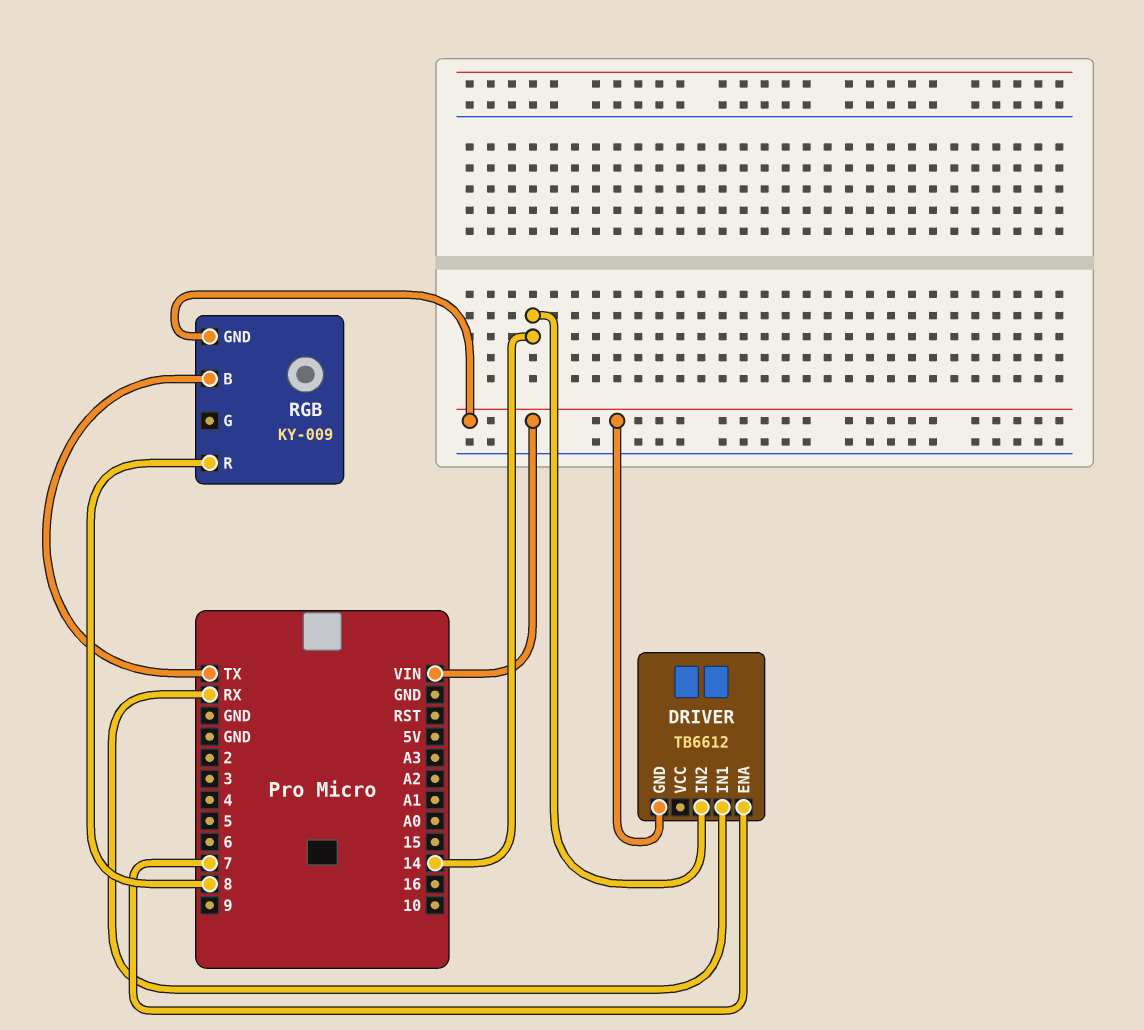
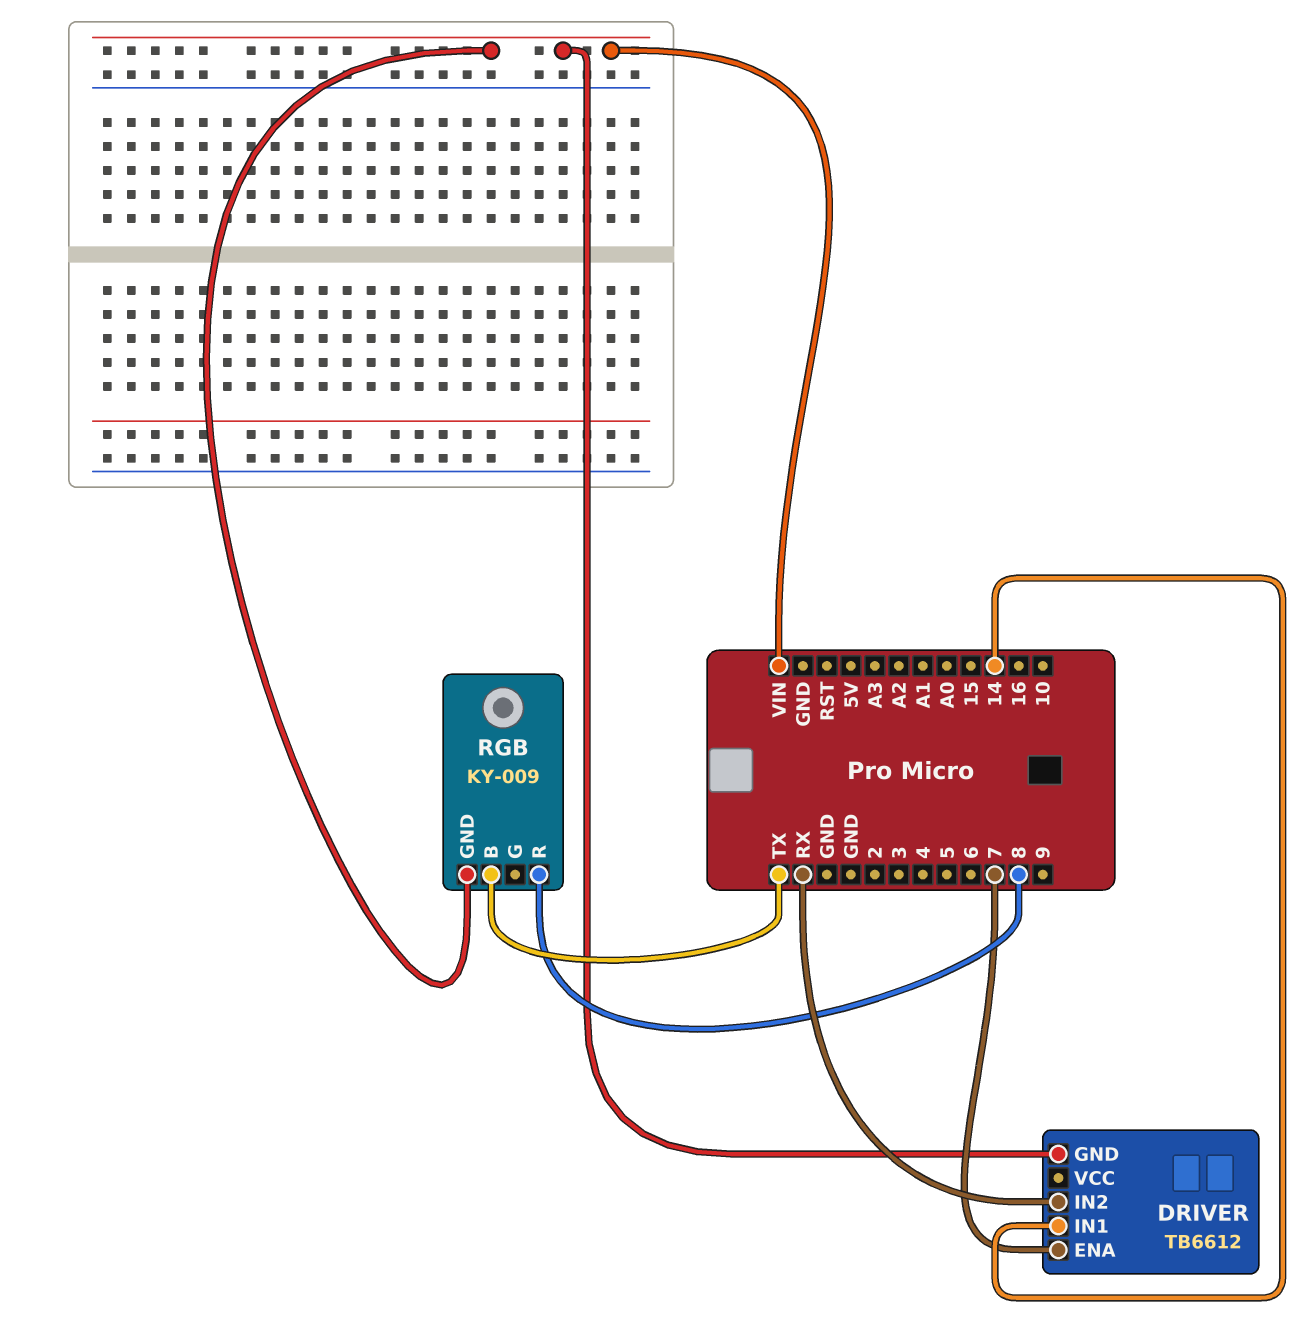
DRIVER pin IN1: RX -> 14
DRIVER pin IN2: 14 -> RX

